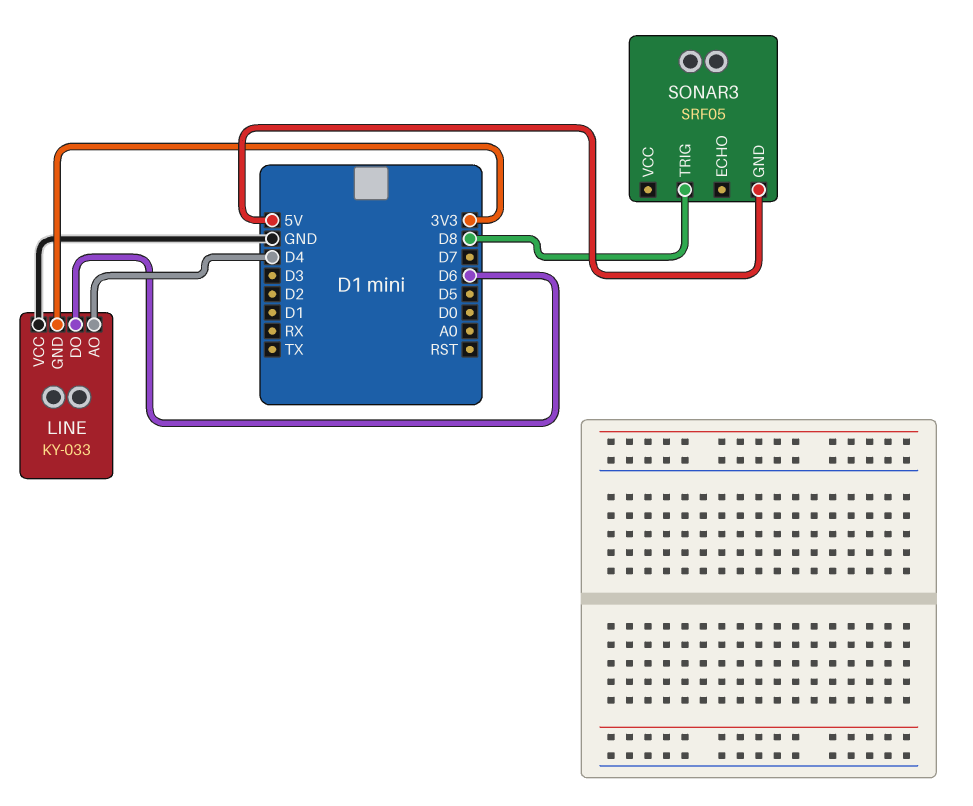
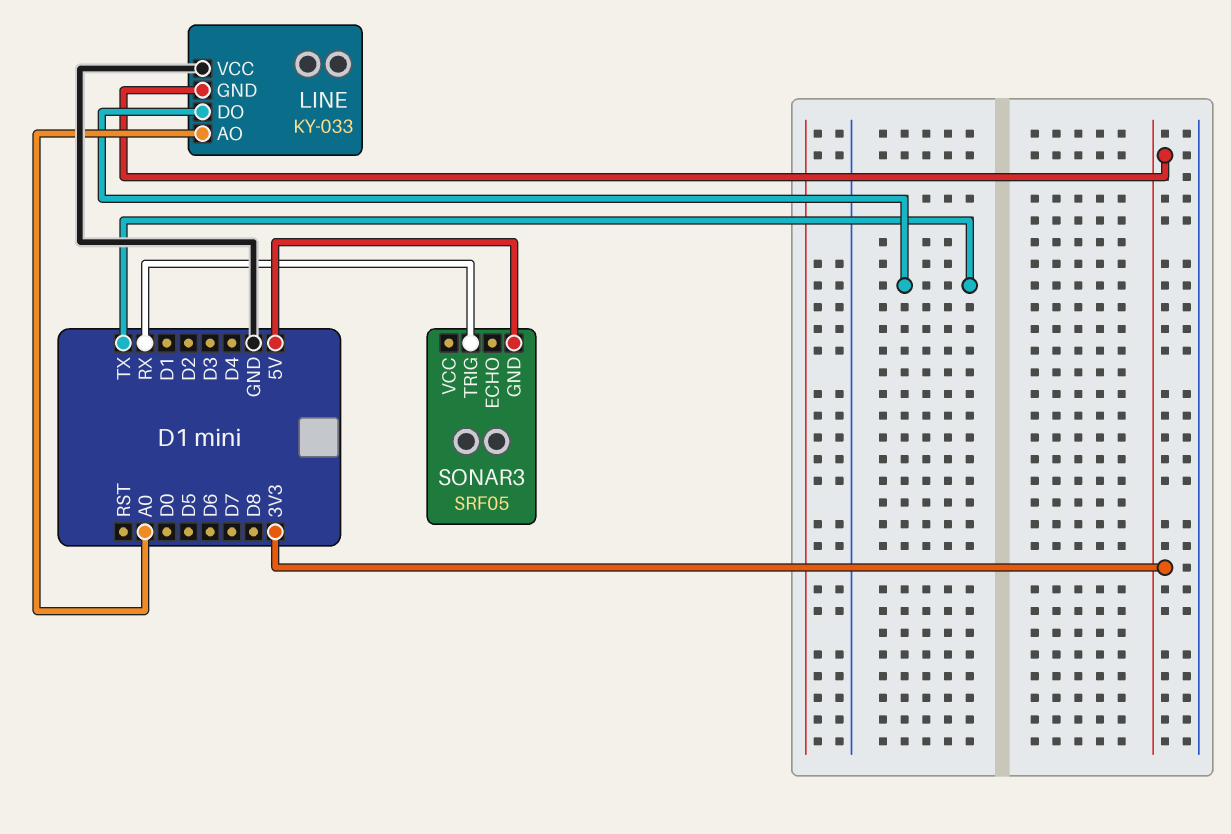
LINE pin AO: D4 -> A0
LINE pin DO: D6 -> TX
SONAR3 pin TRIG: D8 -> RX

